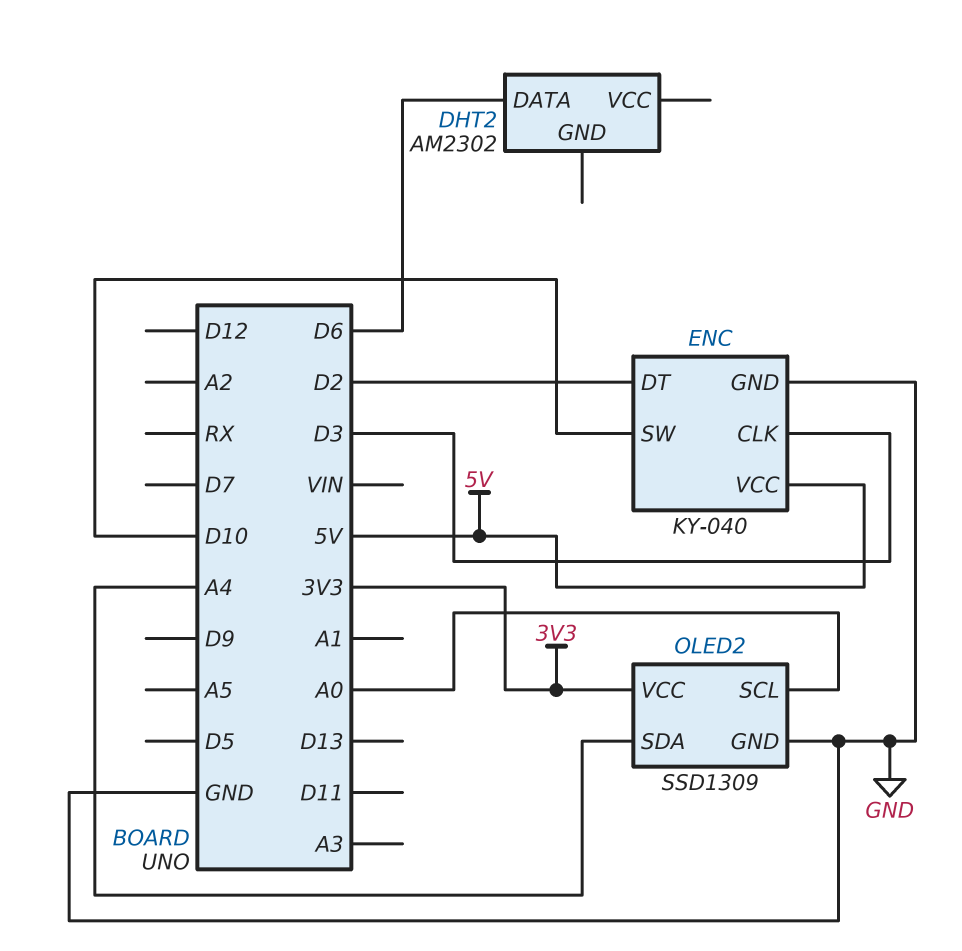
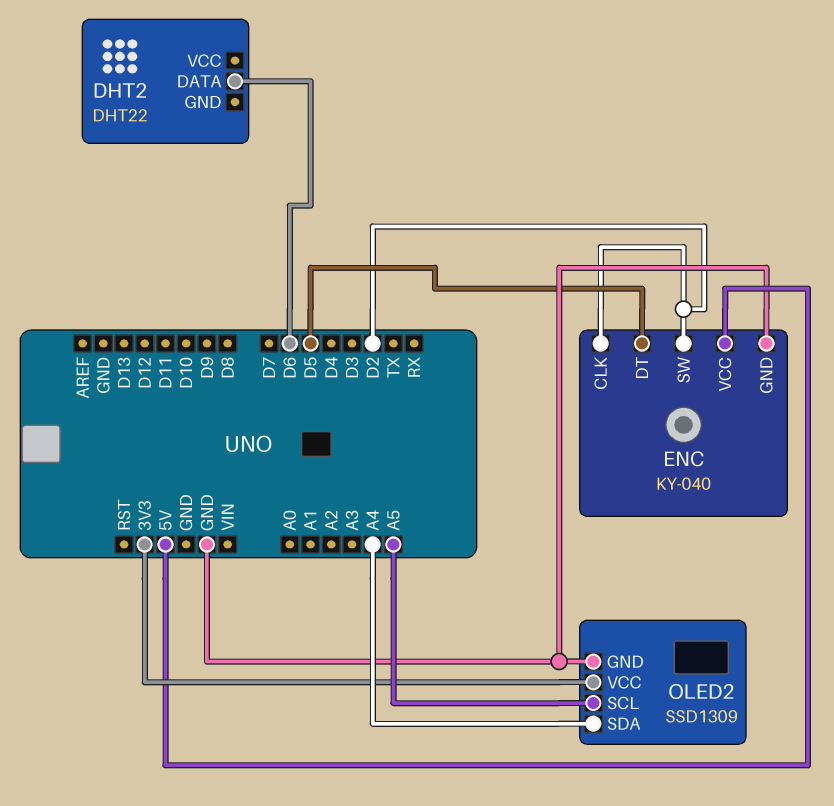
DHT2: AM2302 -> DHT22
ENC pin CLK: D3 -> D2
ENC pin DT: D2 -> D5
ENC pin SW: D10 -> D2
OLED2 pin SCL: A0 -> A5

